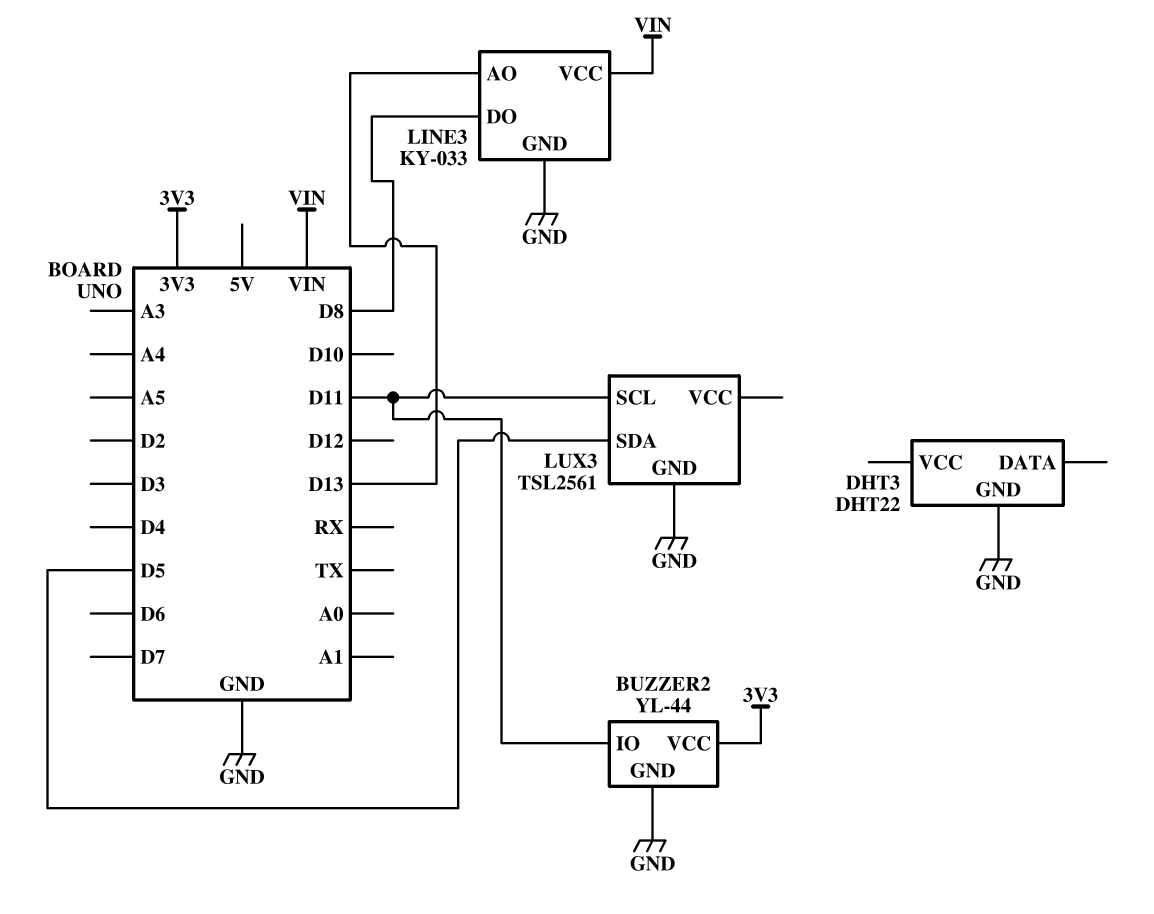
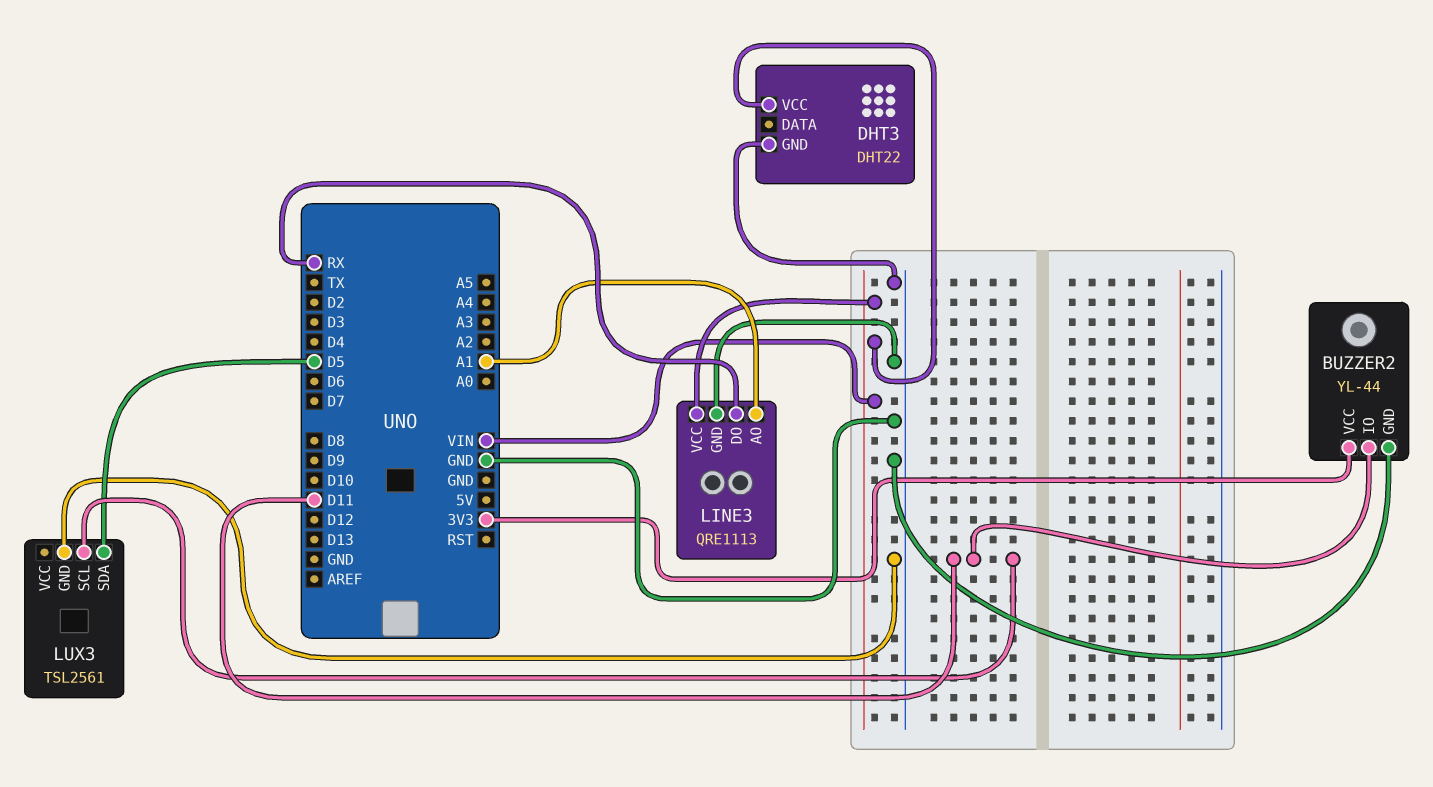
DHT3 pin VCC: none -> VIN
LINE3: KY-033 -> QRE1113
LINE3 pin AO: D13 -> A1
LINE3 pin DO: D8 -> RX

